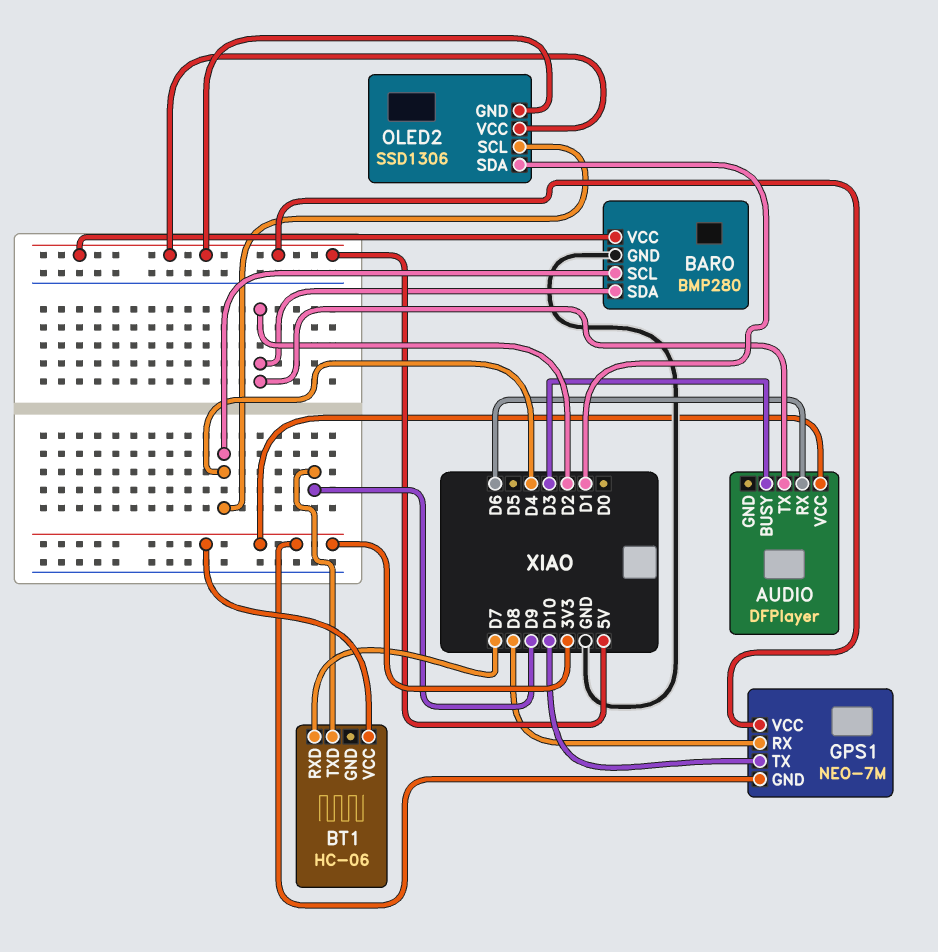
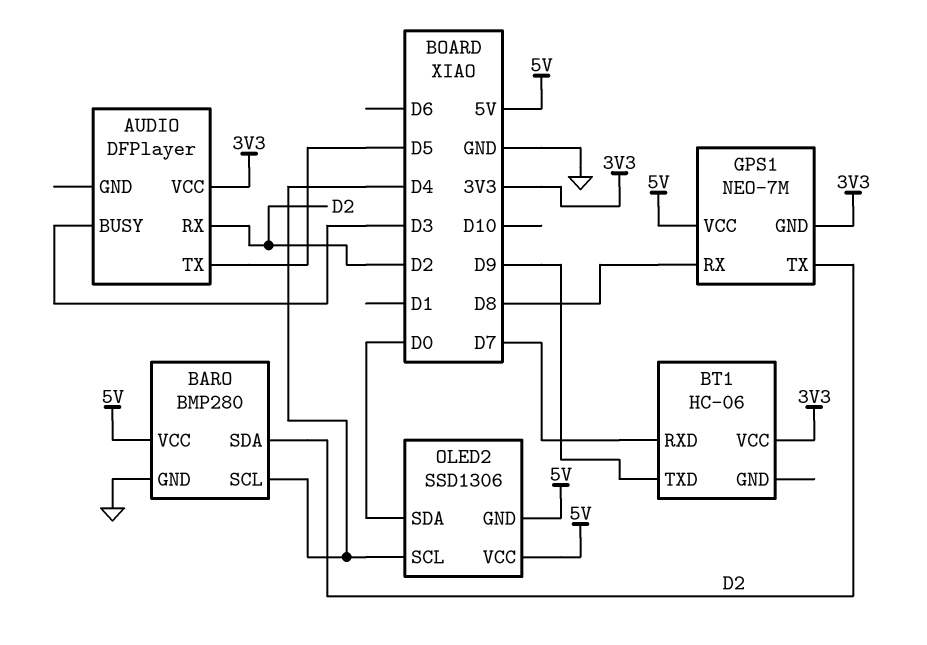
AUDIO pin RX: D6 -> D2
AUDIO pin TX: D2 -> D5
GPS1 pin TX: D10 -> D2
OLED2 pin SDA: D1 -> D0

